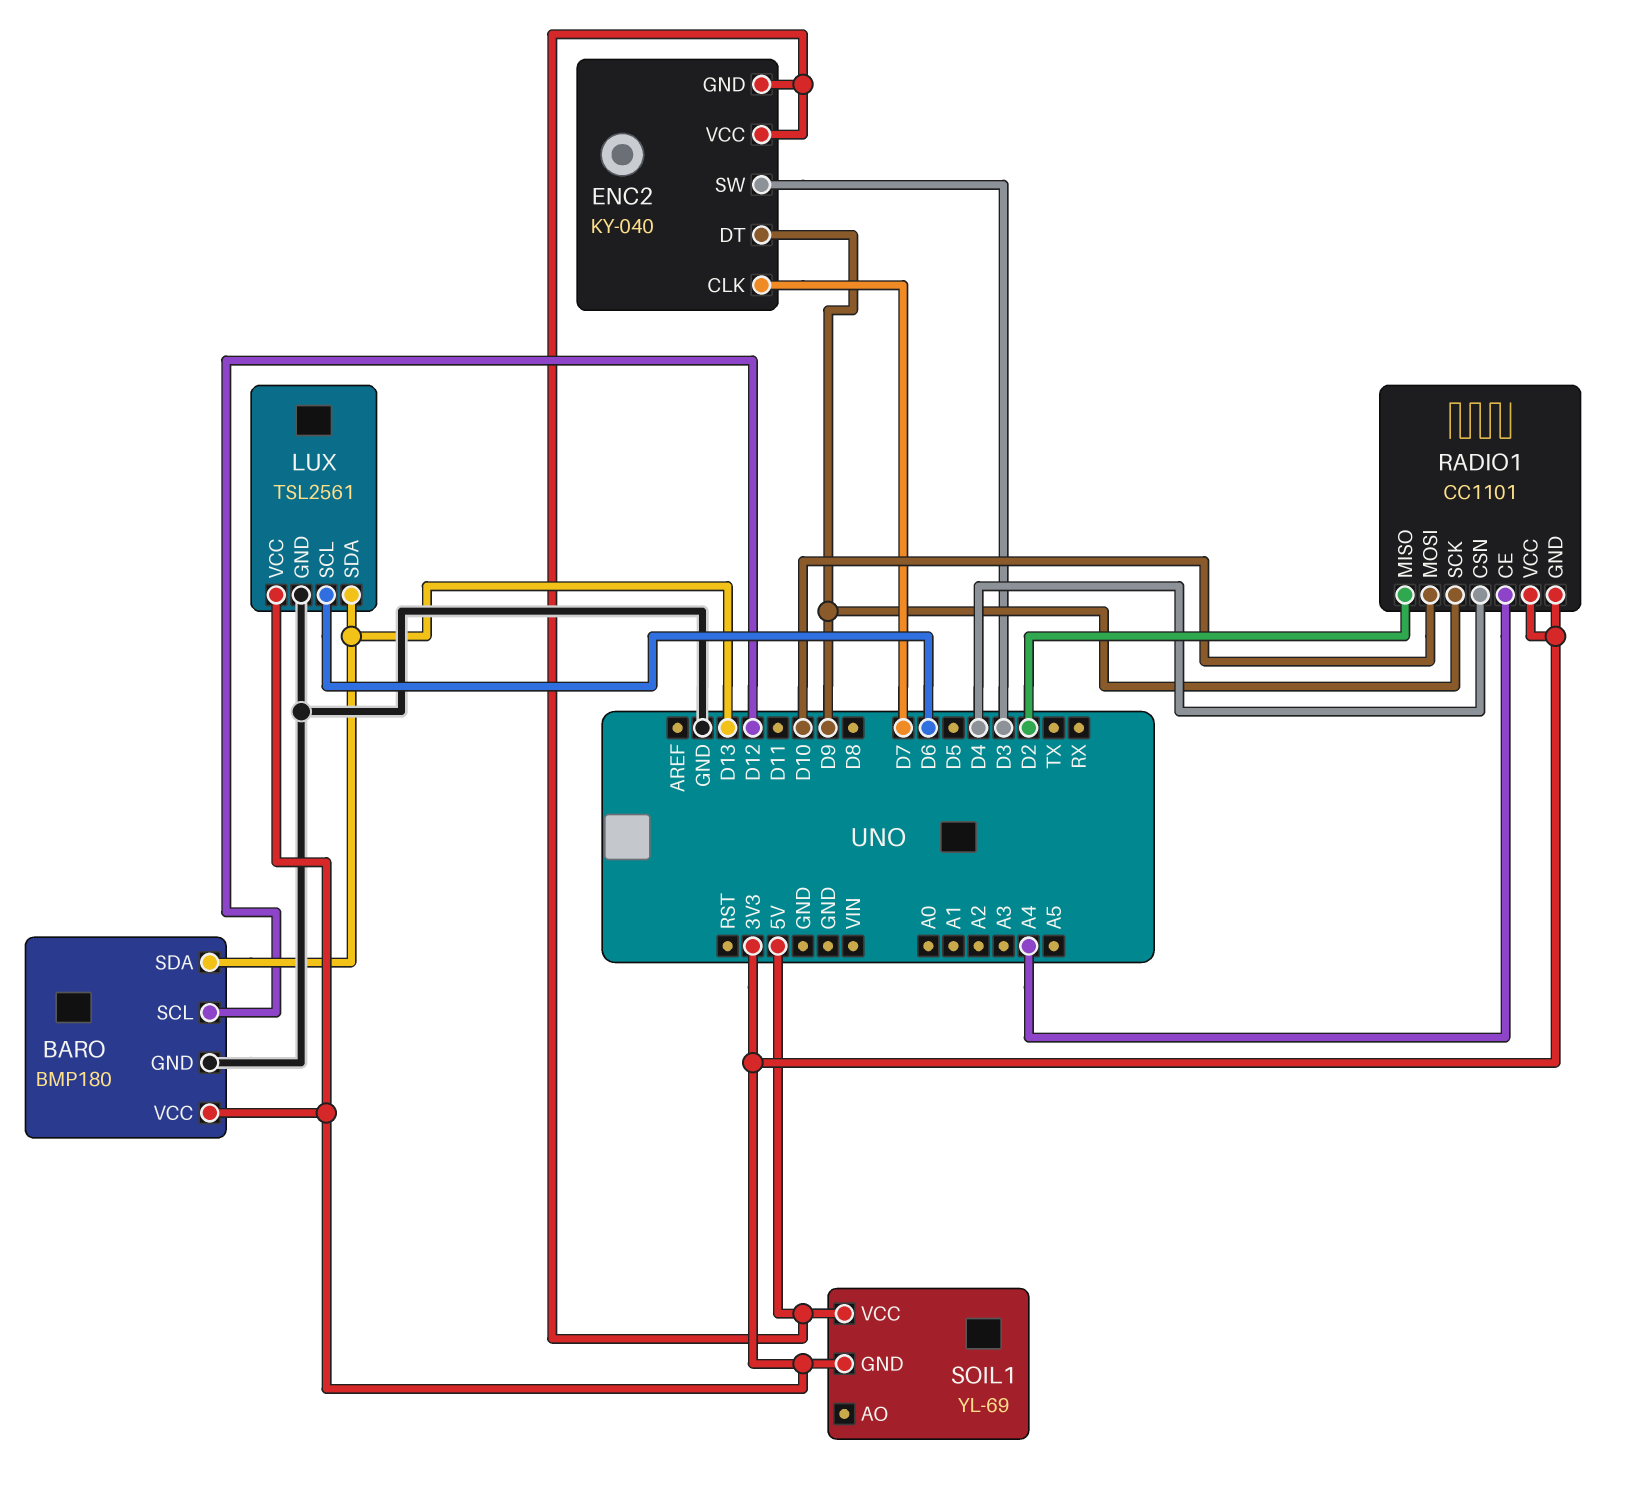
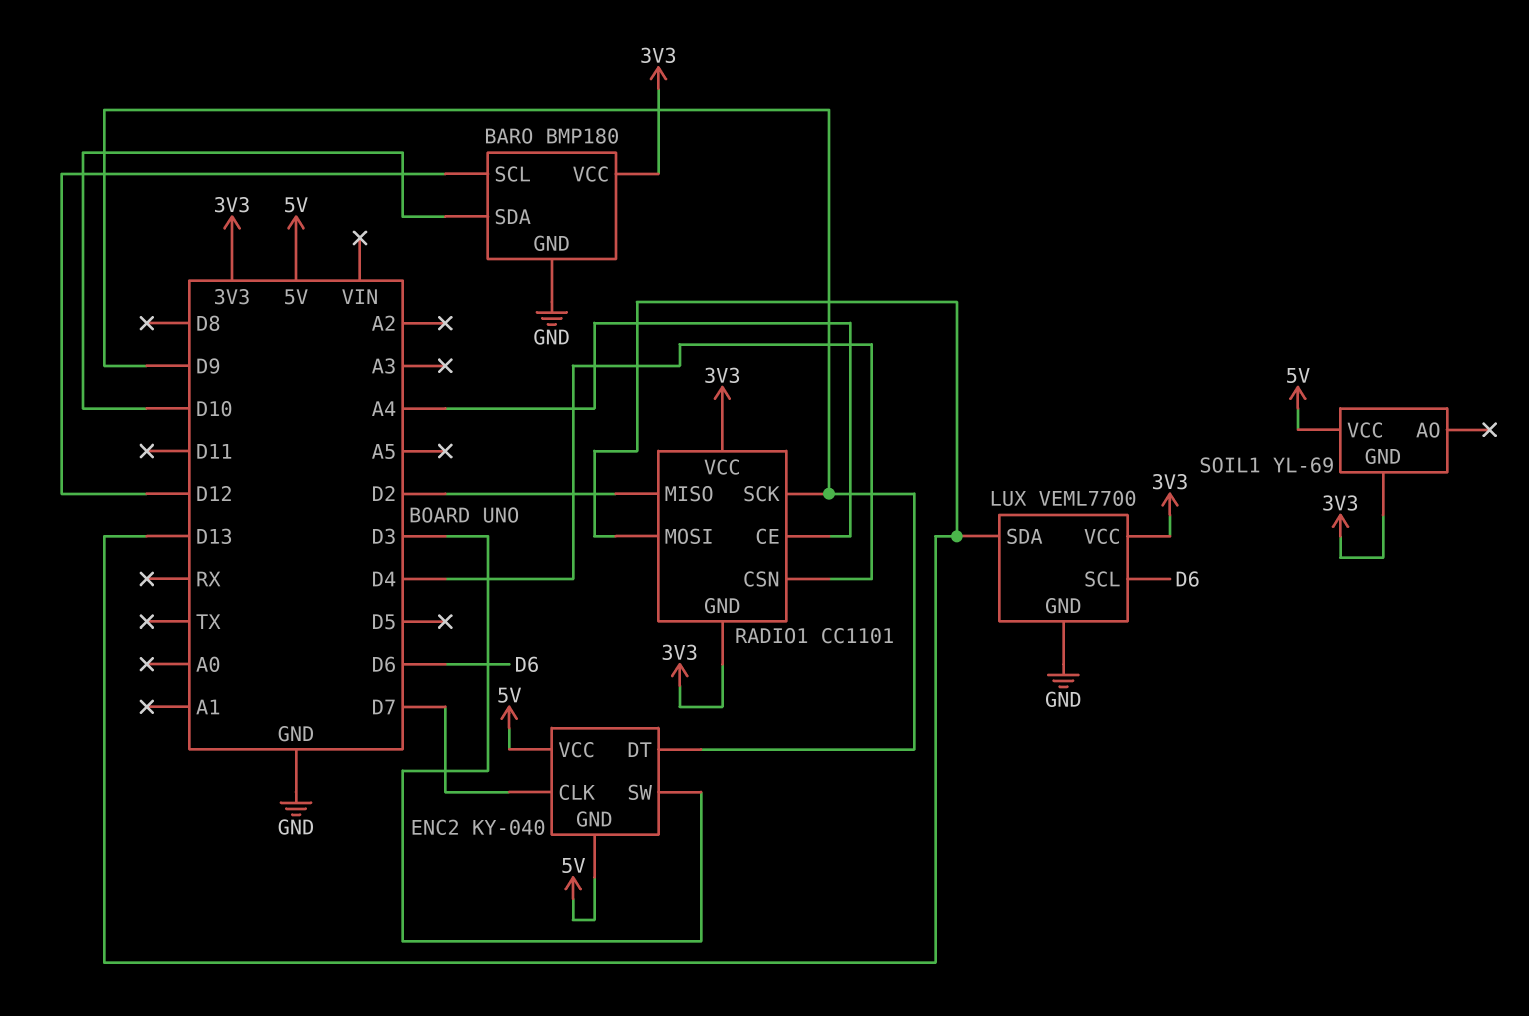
BARO pin SDA: D13 -> D10
LUX: TSL2561 -> VEML7700
RADIO1 pin MOSI: D10 -> D13

